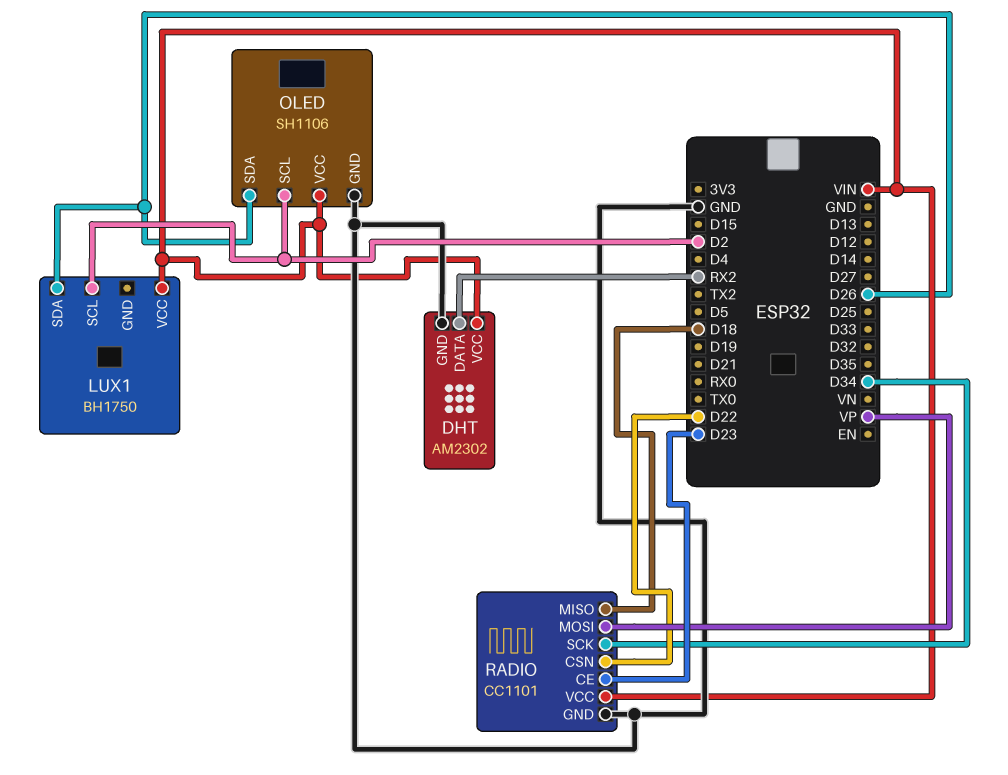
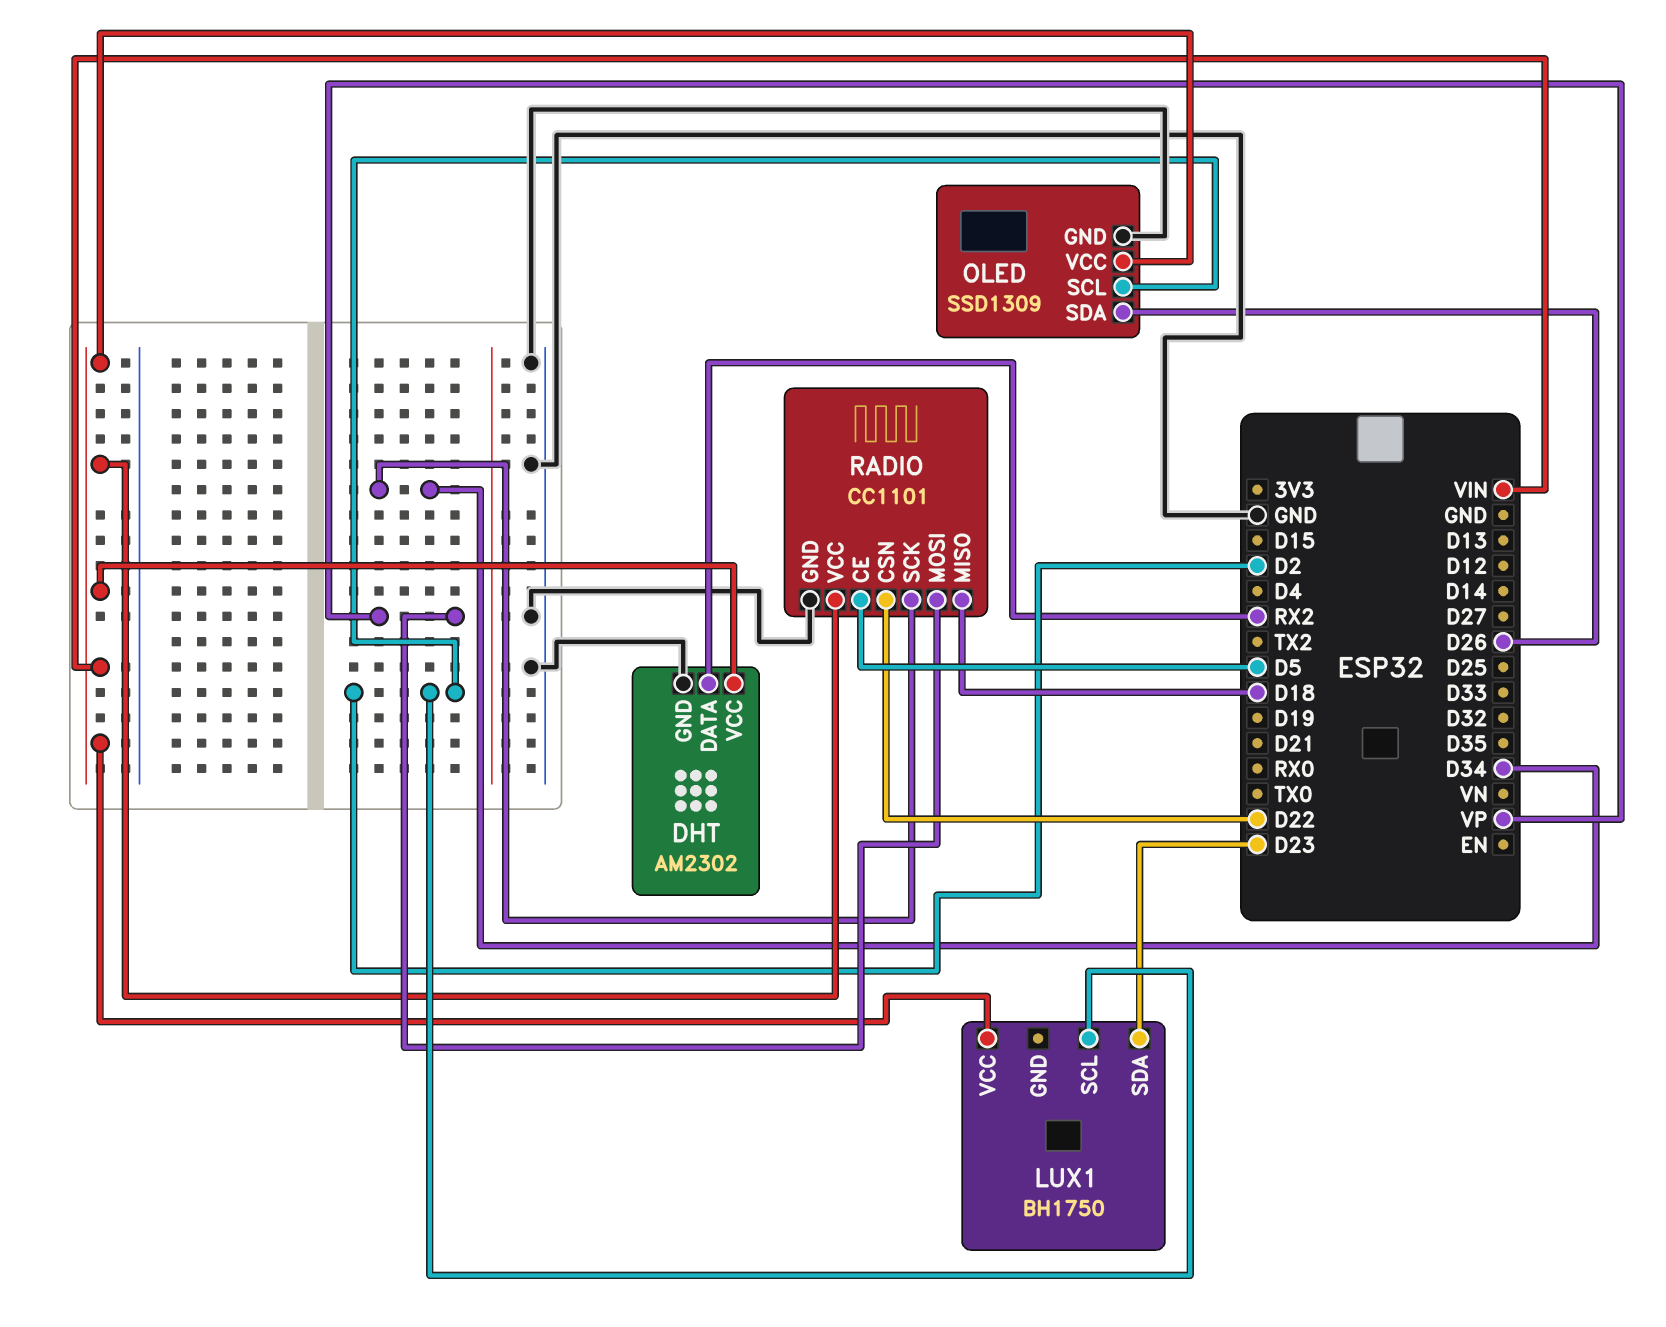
LUX1 pin SDA: D26 -> D23
OLED: SH1106 -> SSD1309
RADIO pin CE: D23 -> D5

